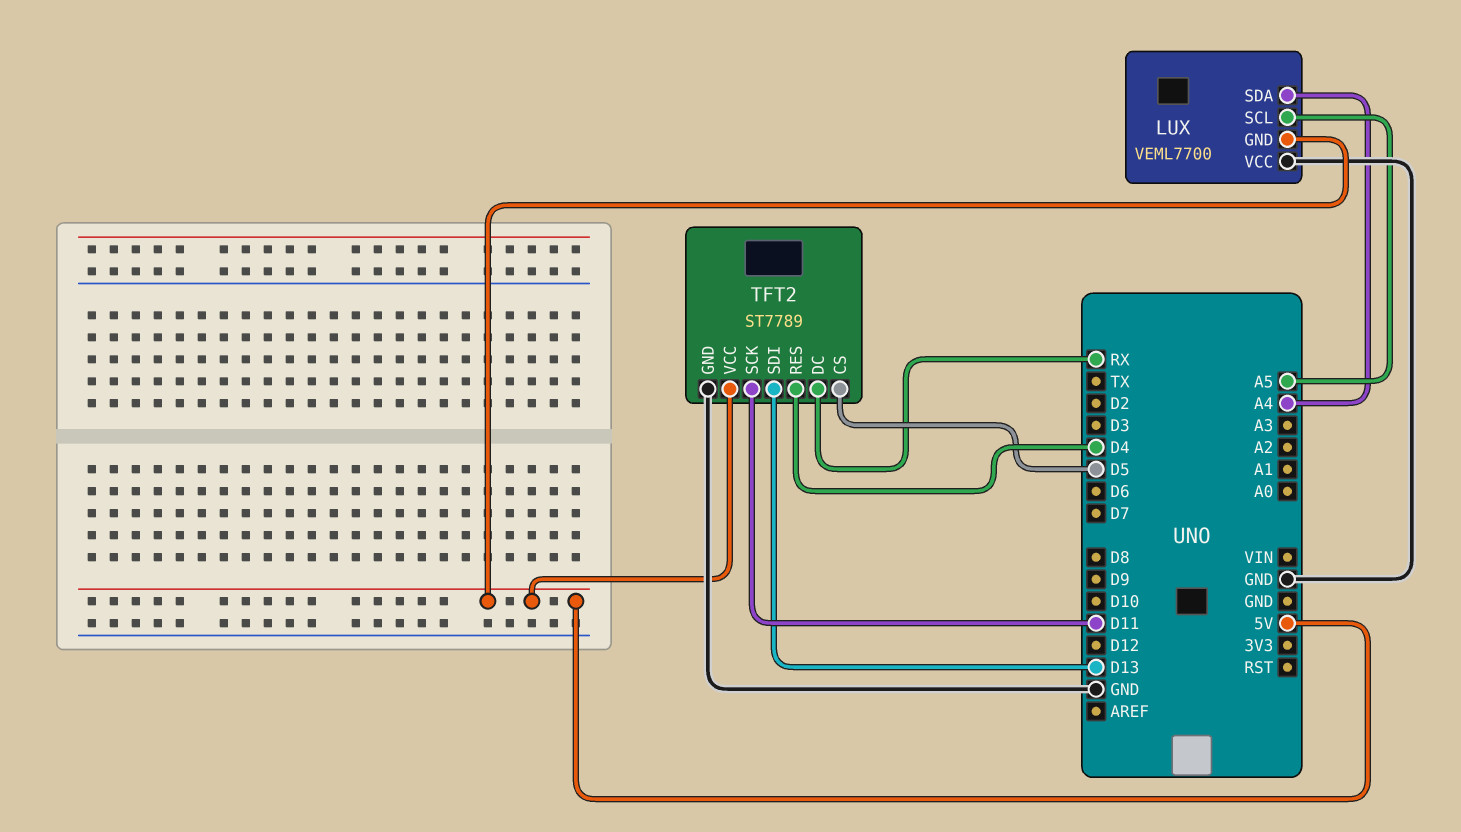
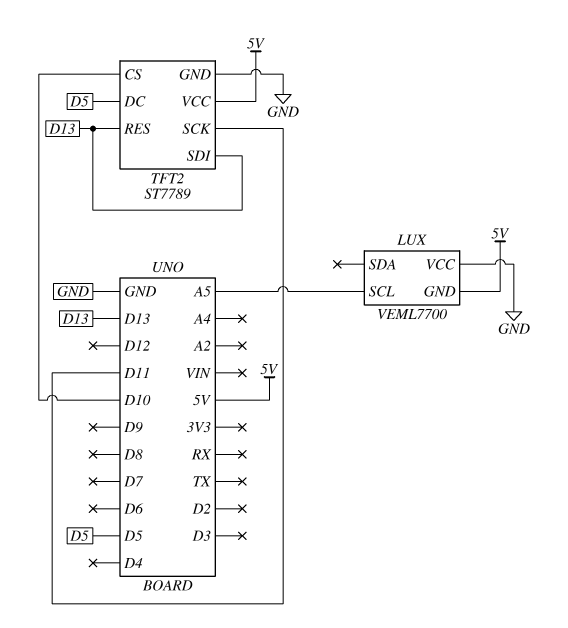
LUX pin SDA: A4 -> none
TFT2 pin CS: D5 -> D10
TFT2 pin DC: RX -> D5
TFT2 pin RES: D4 -> D13

